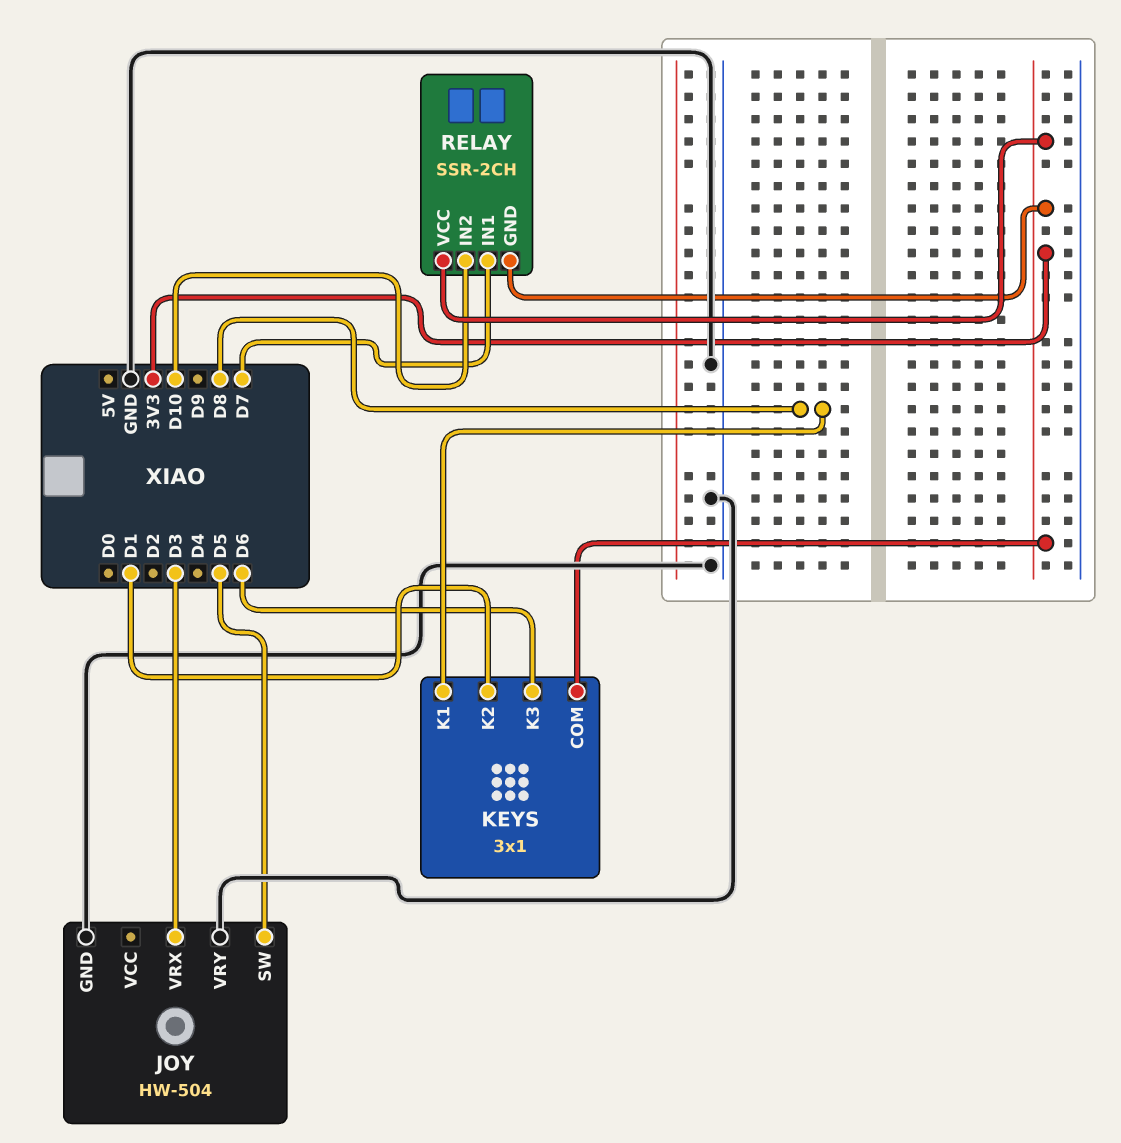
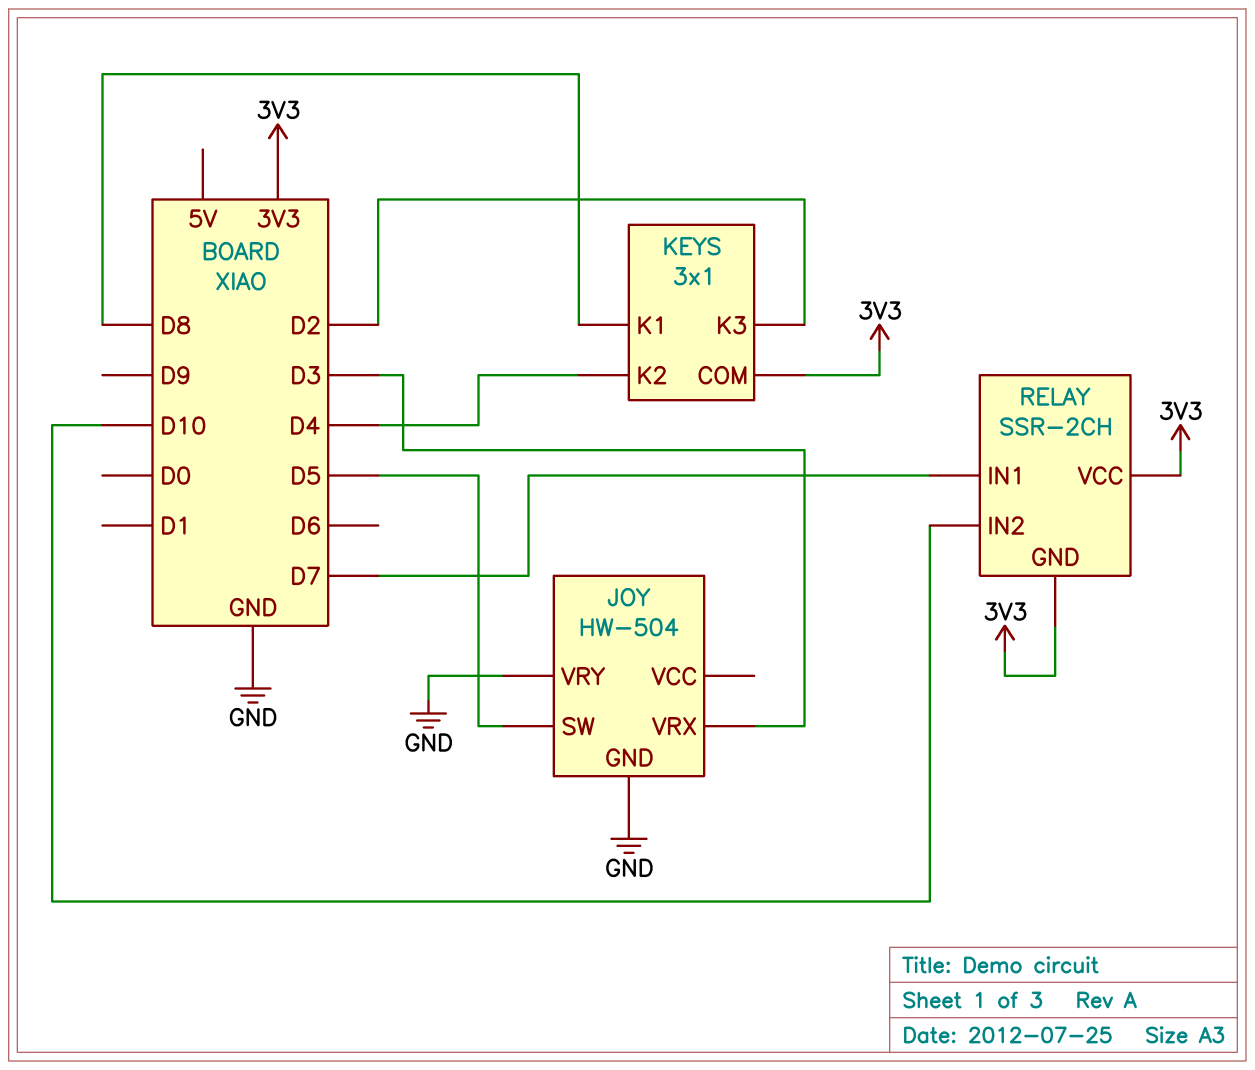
KEYS pin K2: D1 -> D4
KEYS pin K3: D6 -> D2

